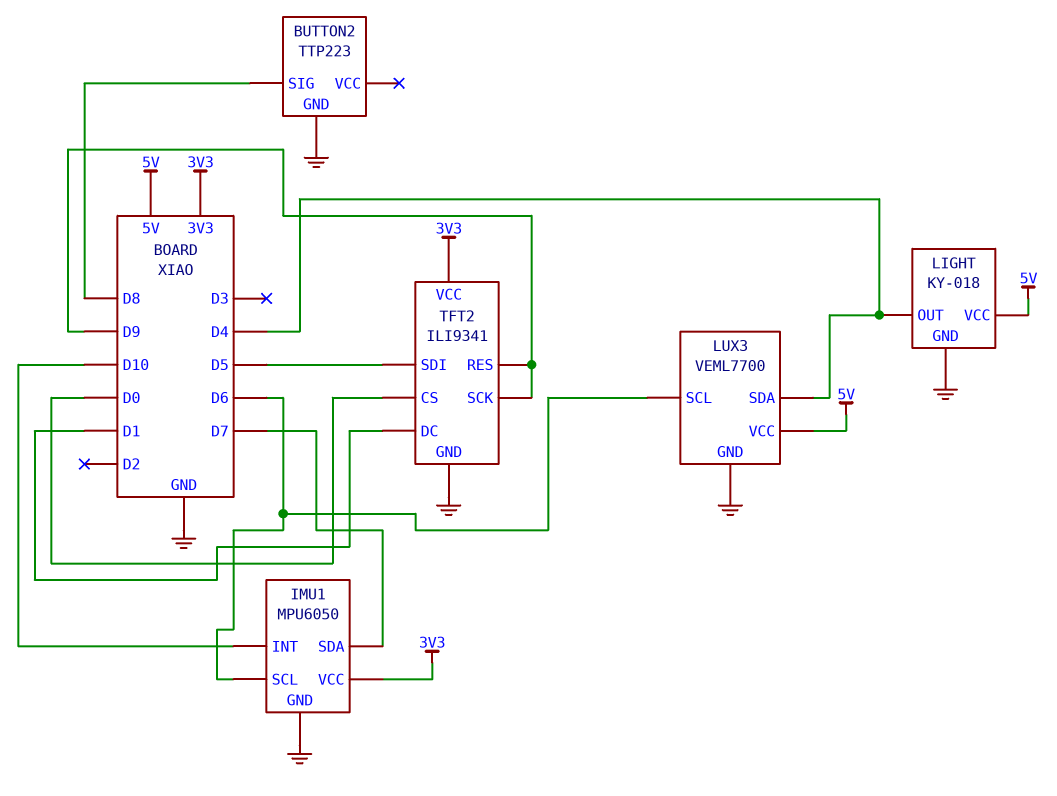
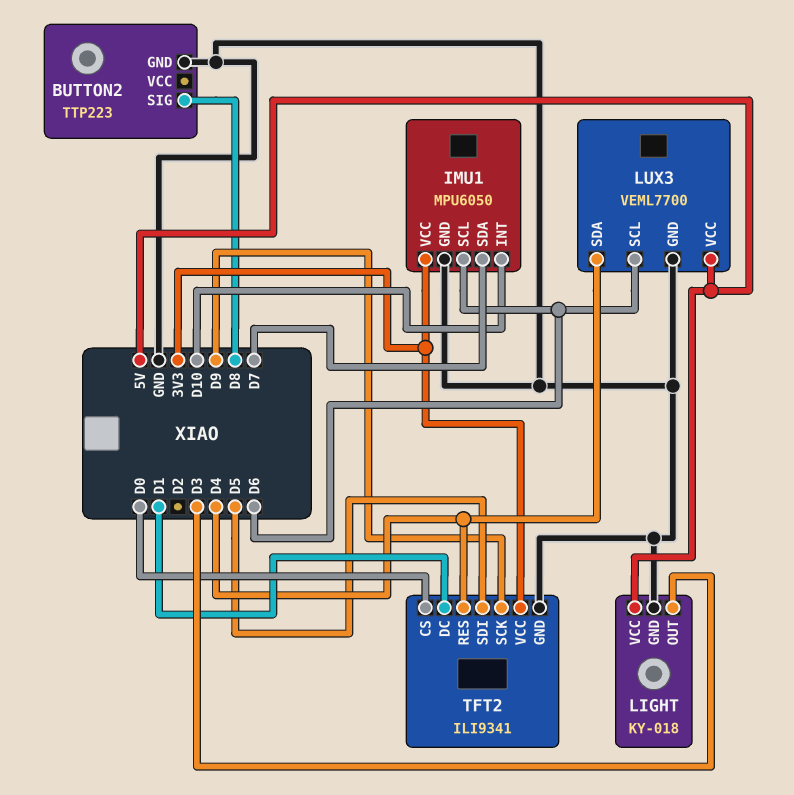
LIGHT pin OUT: D4 -> D3
TFT2 pin RES: D9 -> D4

